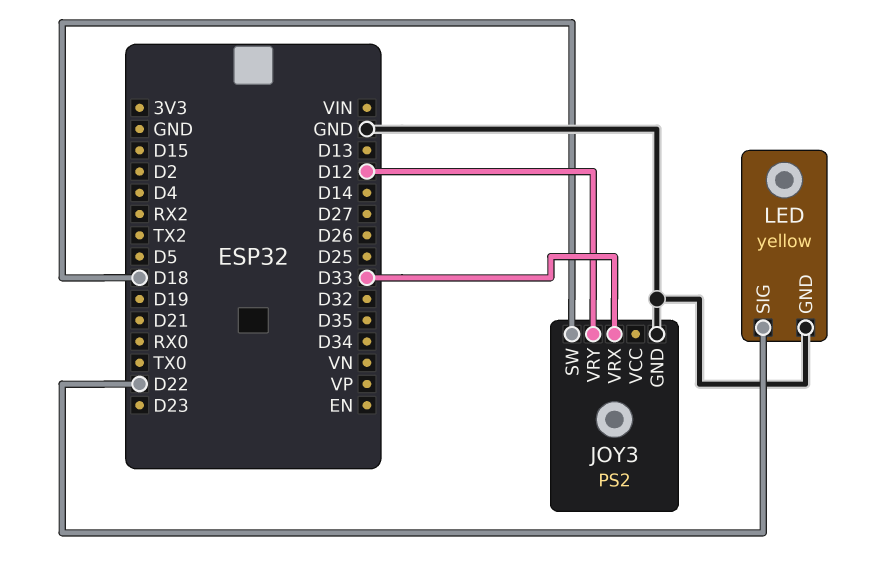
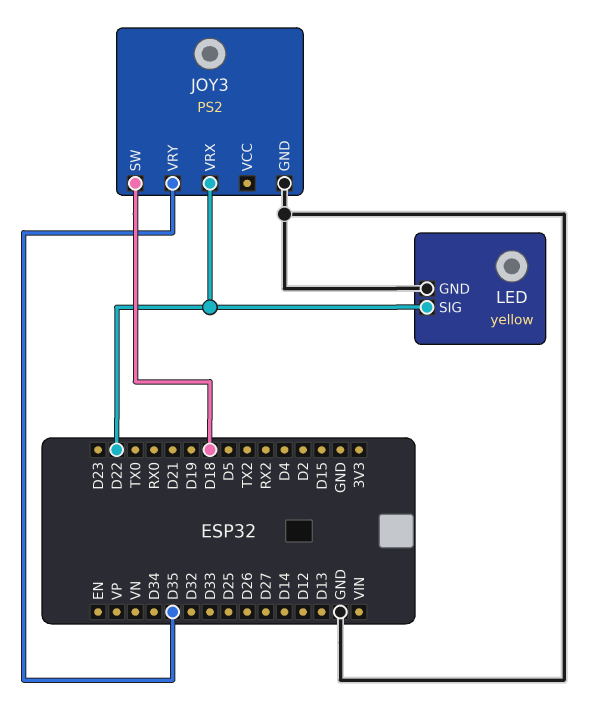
JOY3 pin VRX: D33 -> D22
JOY3 pin VRY: D12 -> D35

